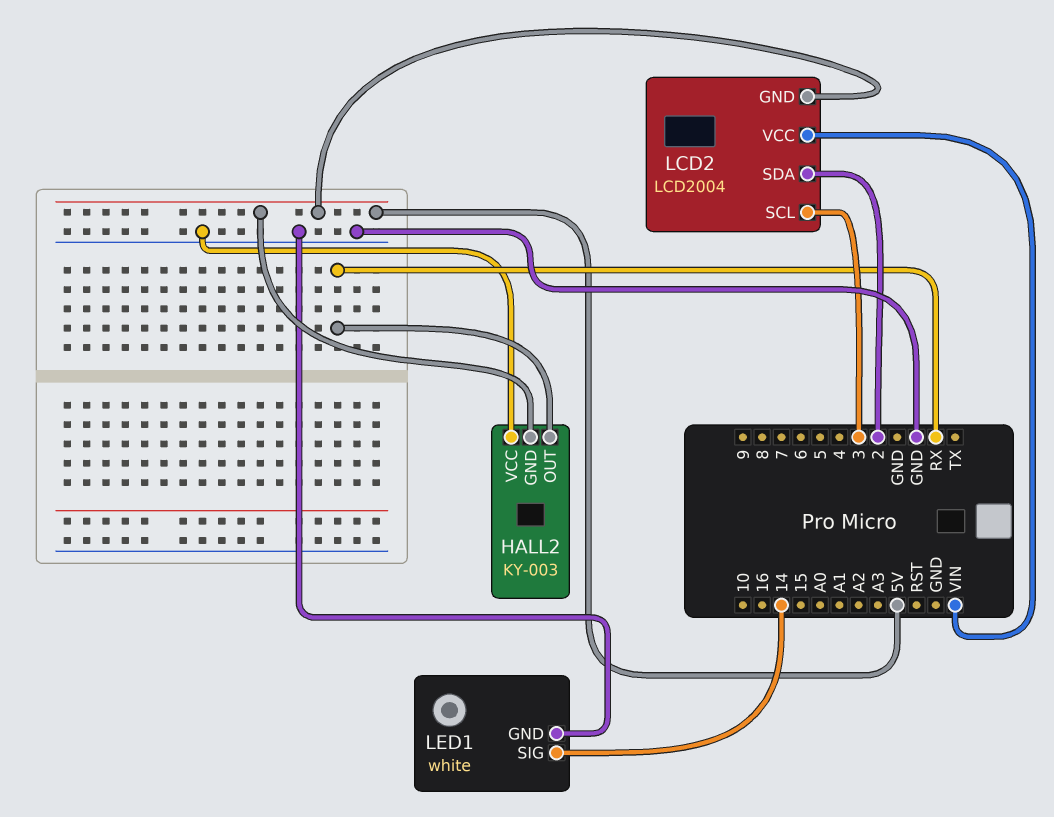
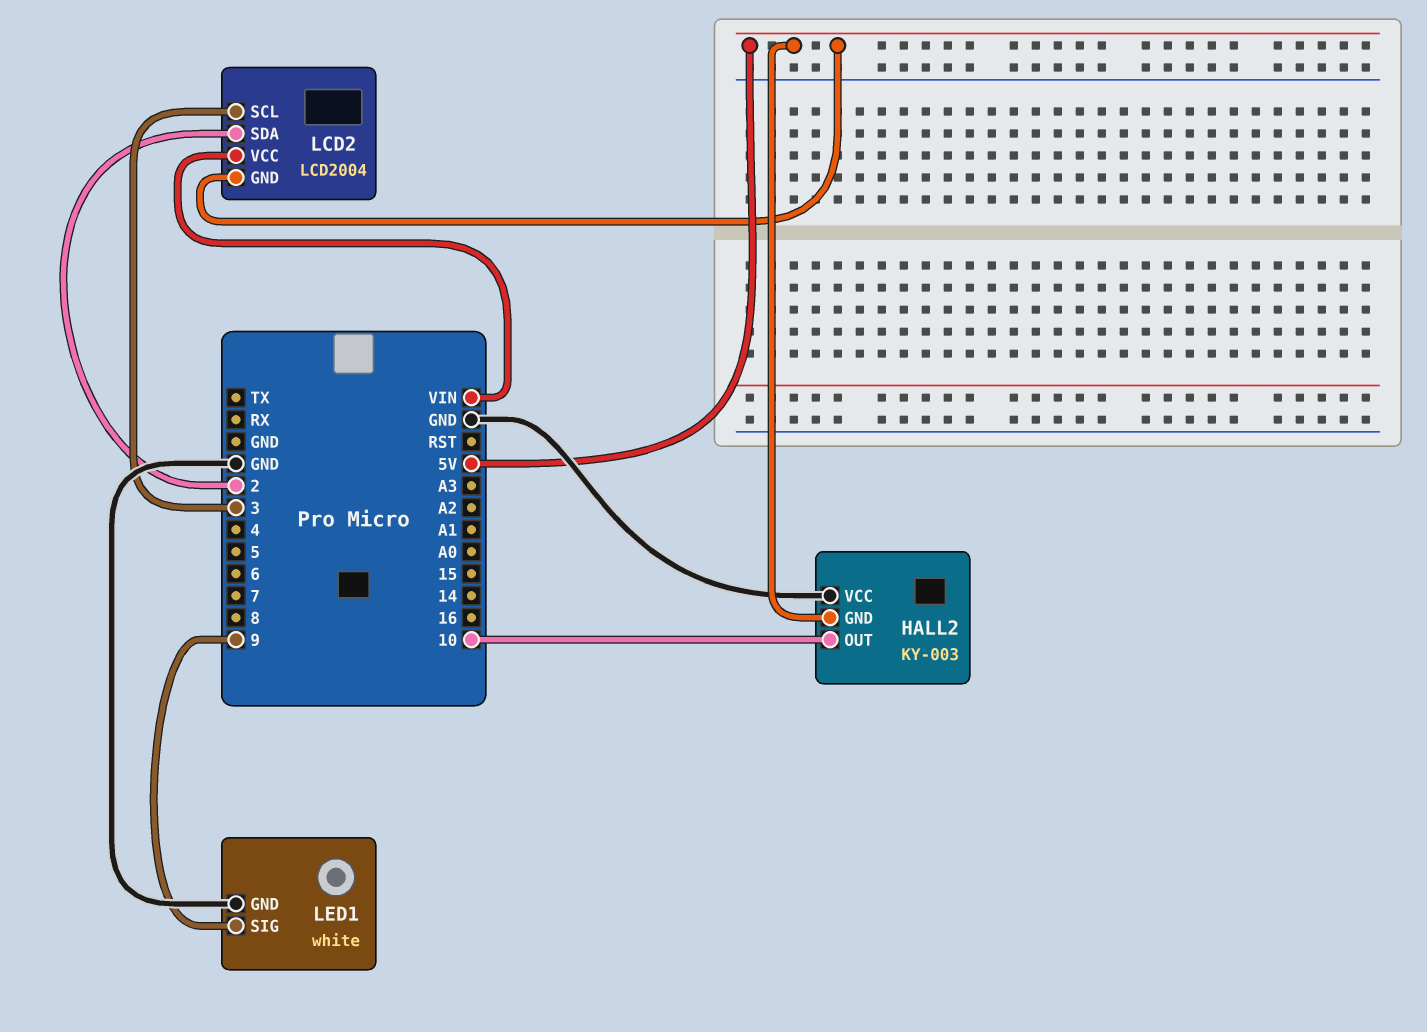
HALL2 pin OUT: RX -> 10
LED1 pin SIG: 14 -> 9

